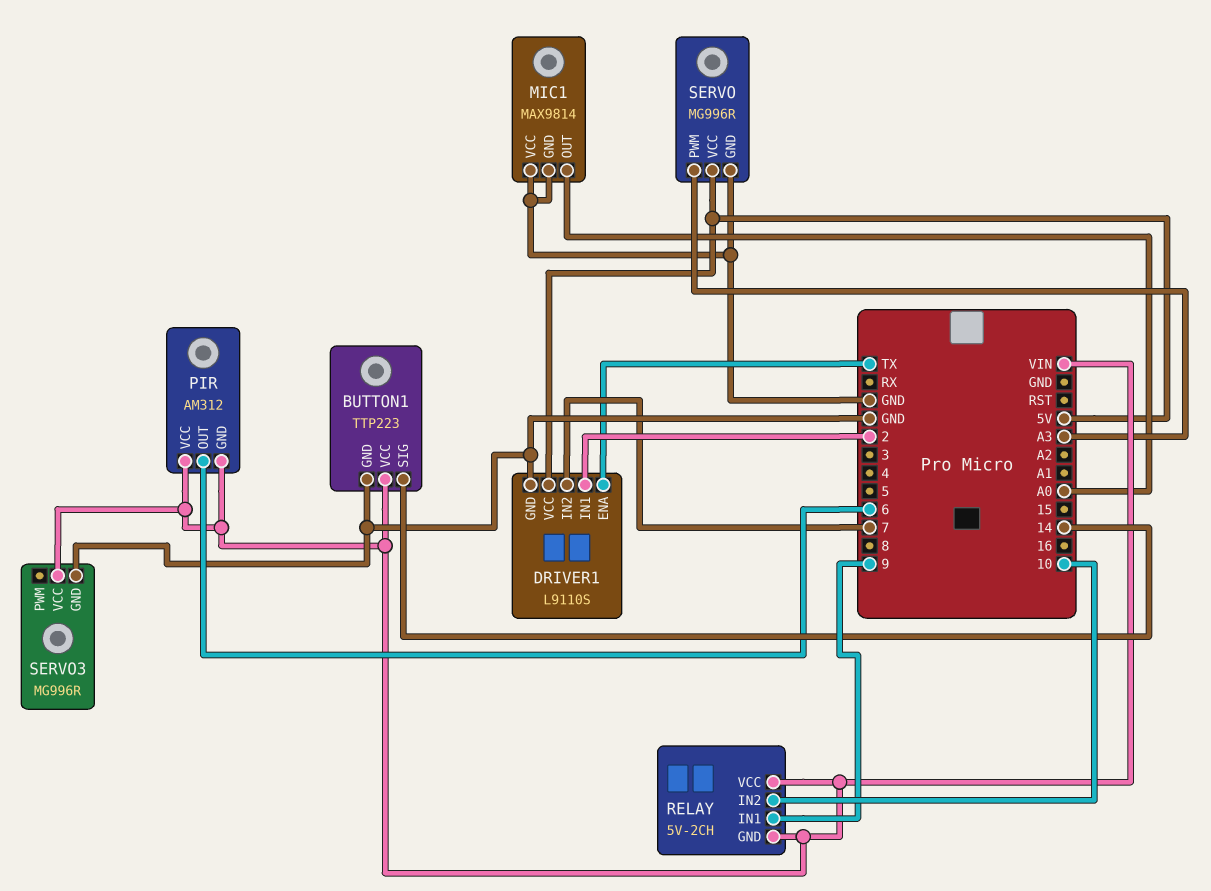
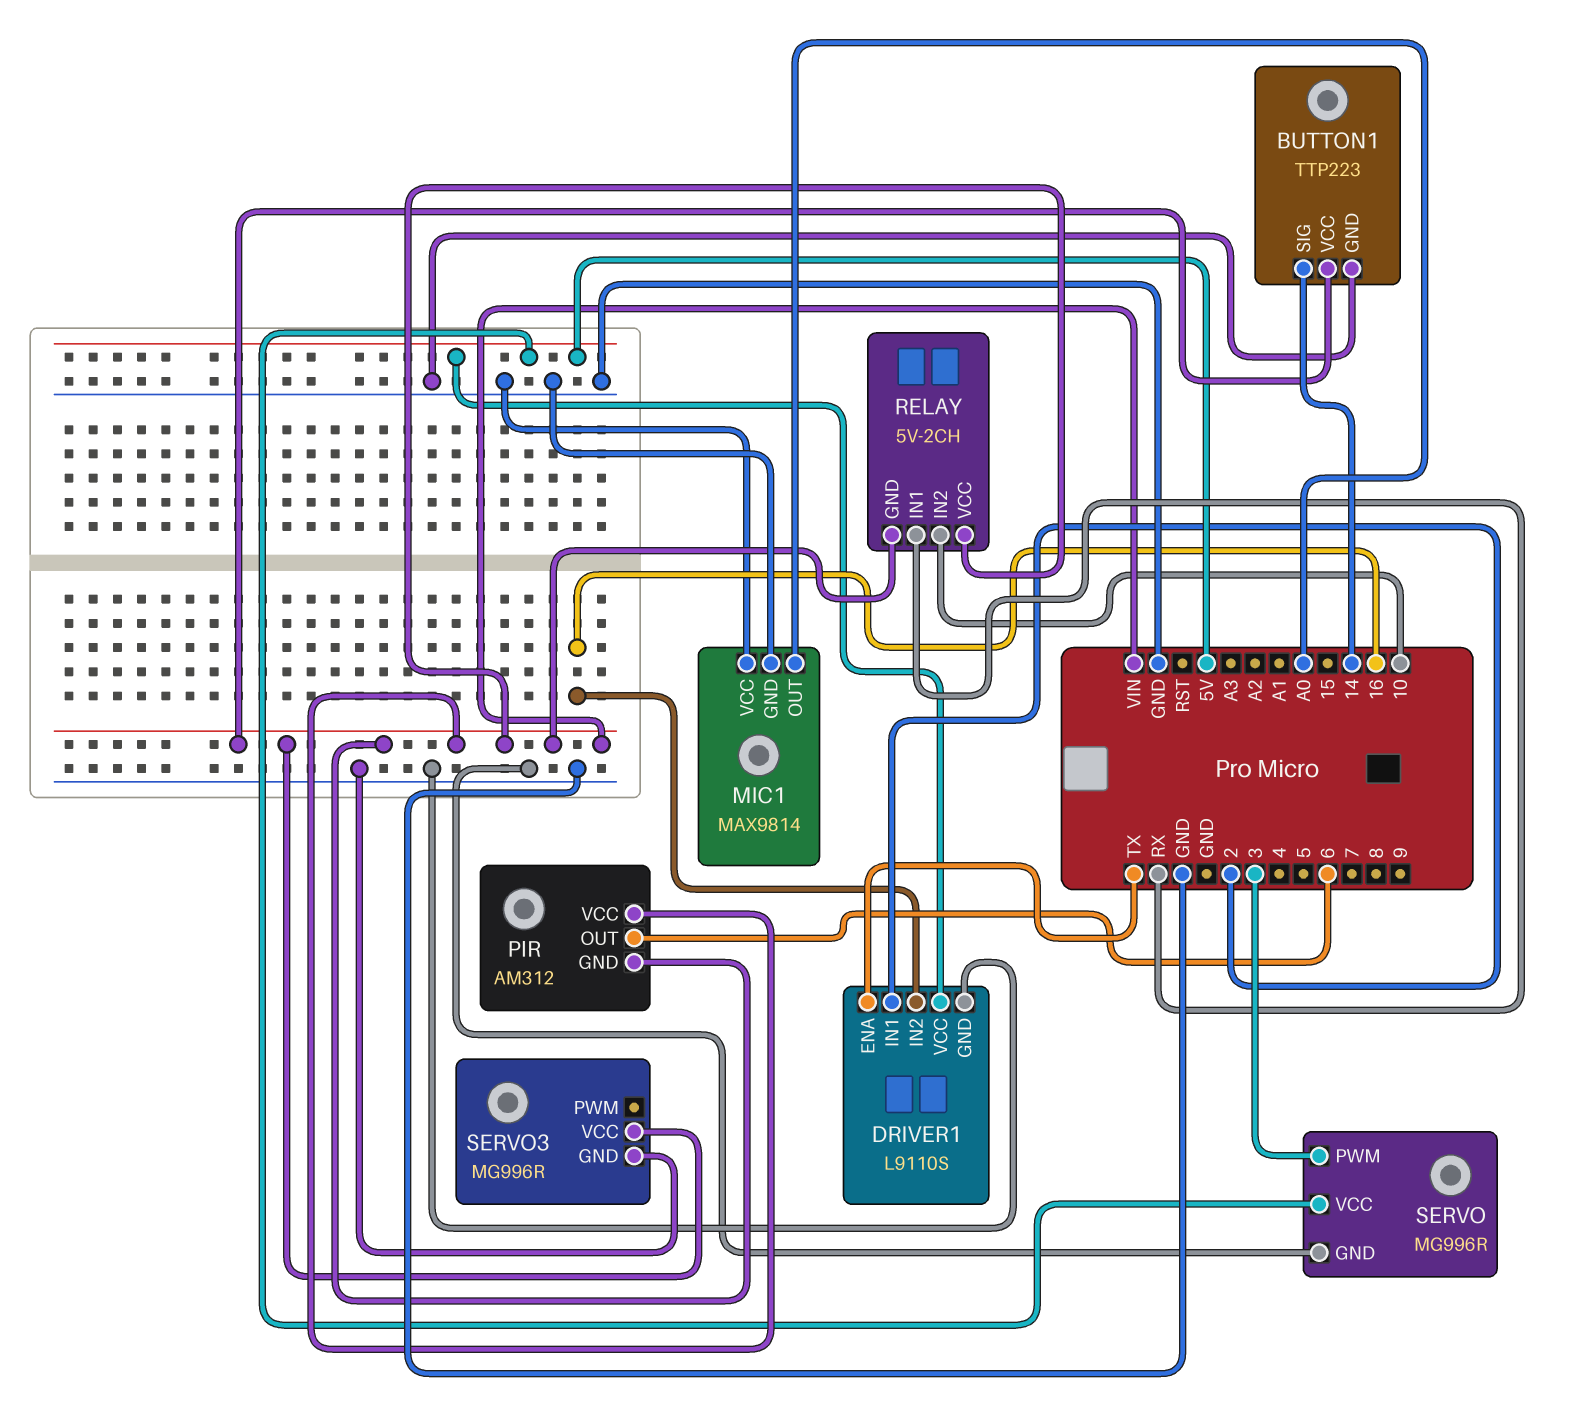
DRIVER1 pin IN2: 7 -> 16
RELAY pin IN1: 9 -> RX
SERVO pin PWM: A3 -> 3

